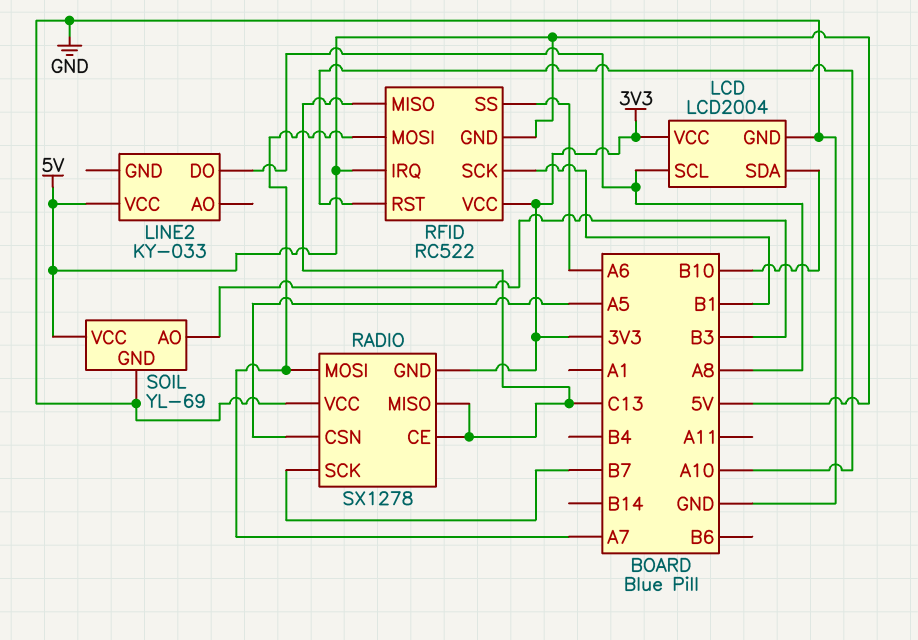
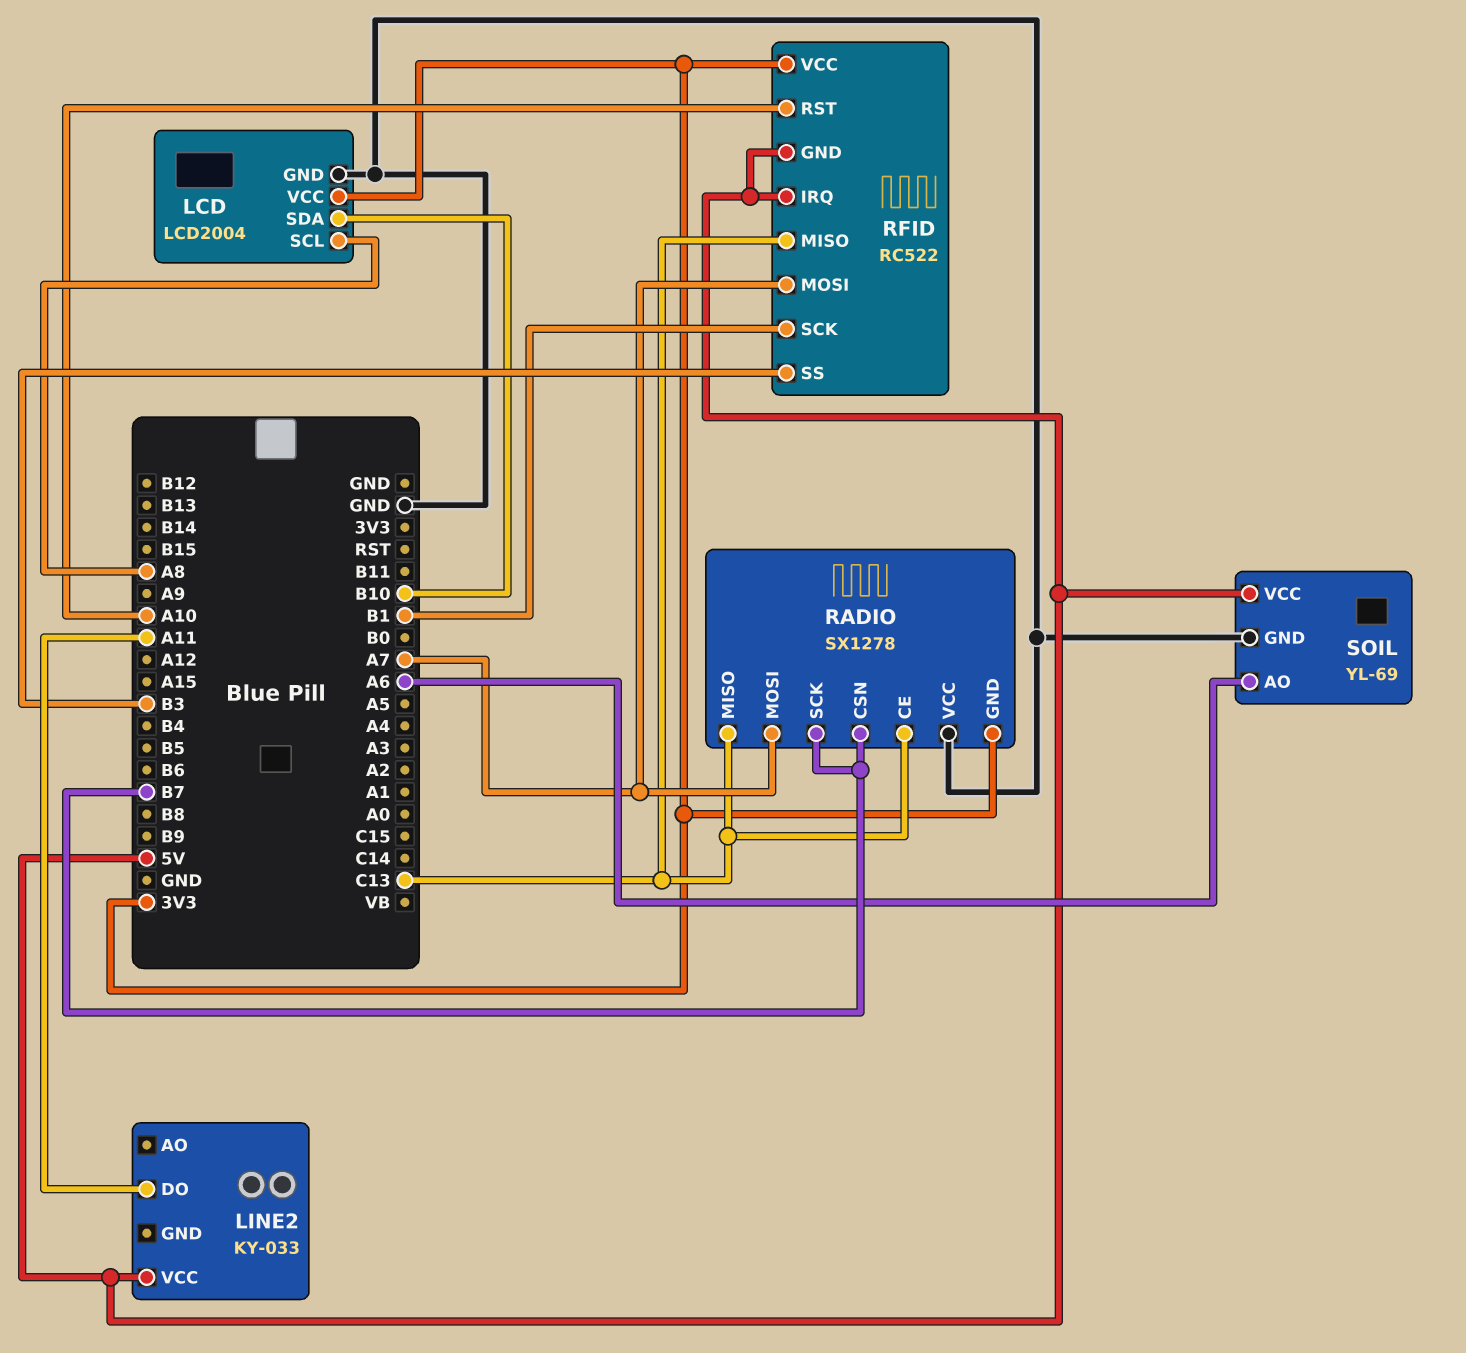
LINE2 pin DO: A8 -> A11
RADIO pin CSN: A5 -> B7
RFID pin SS: A6 -> B3
SOIL pin AO: B3 -> A6

